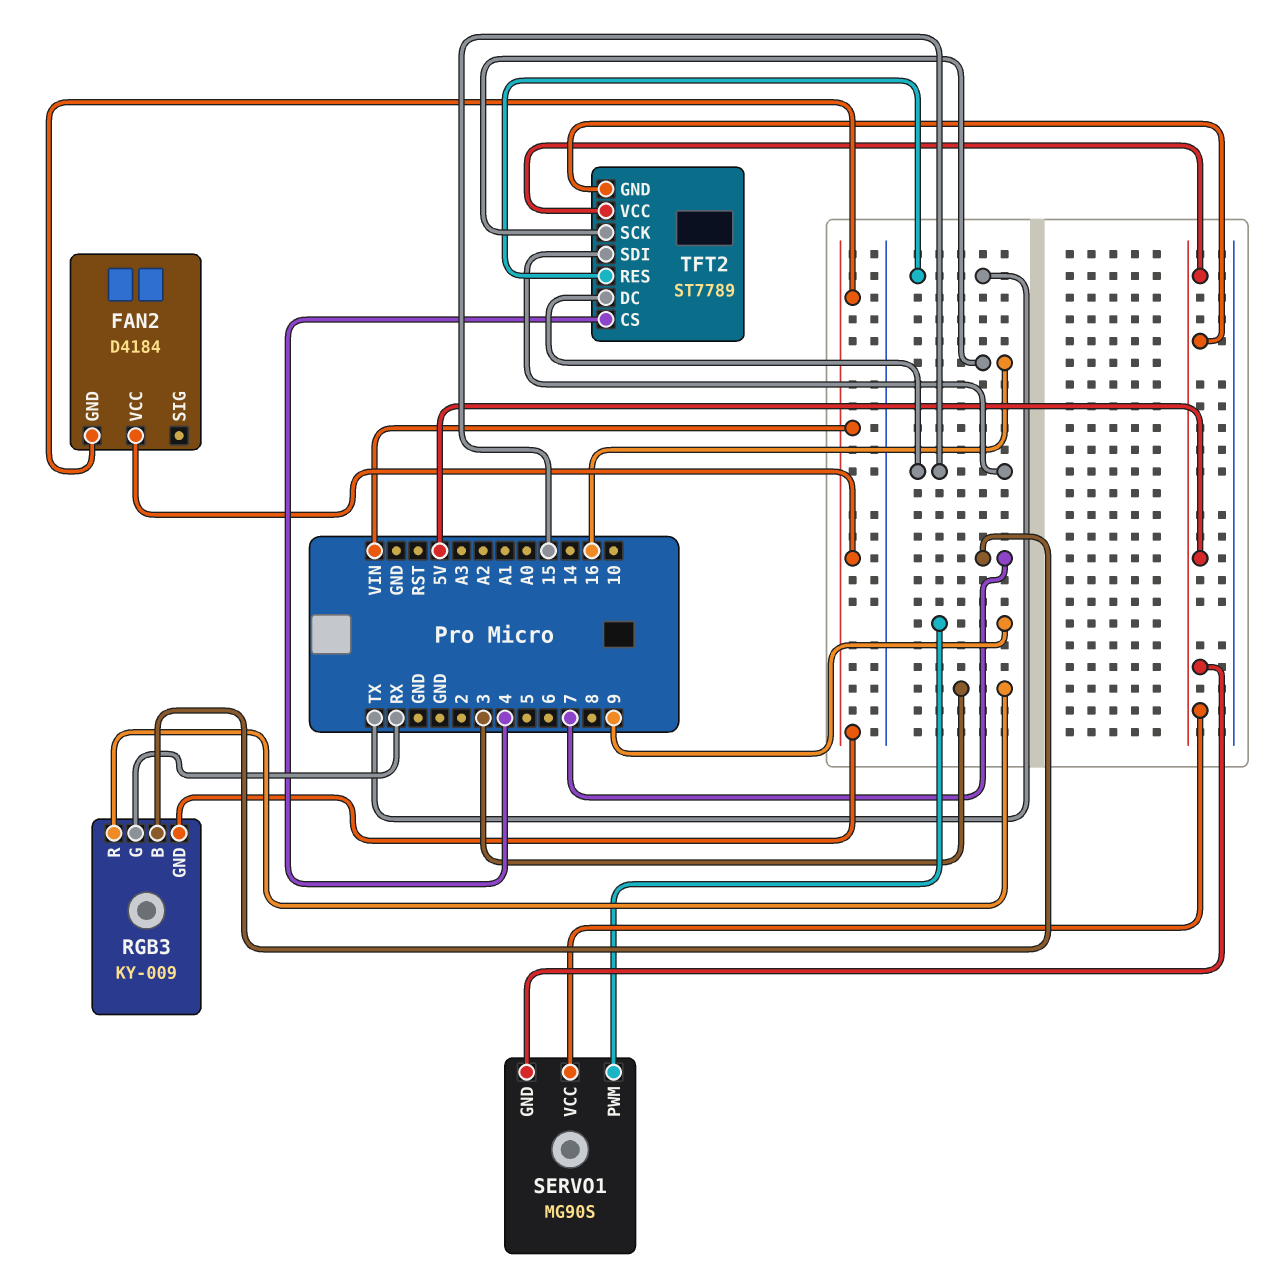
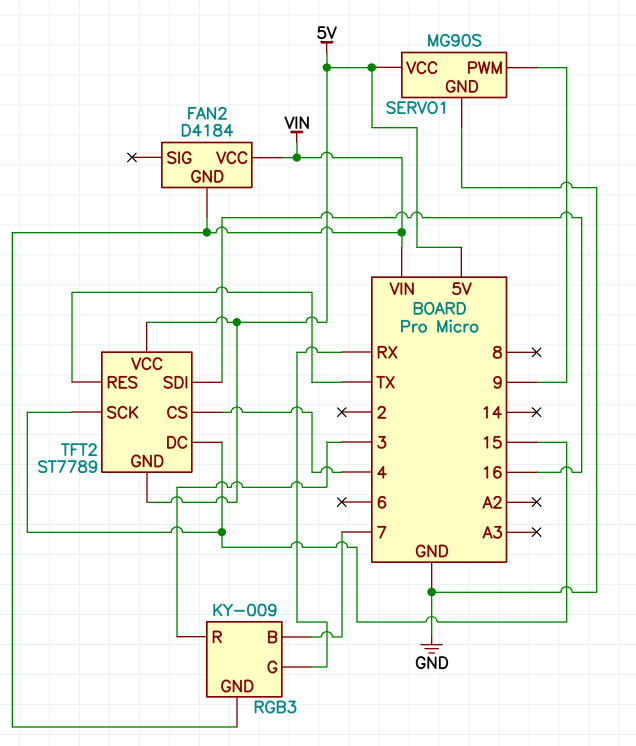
SERVO1 pin GND: 5V -> GND
TFT2 pin SCK: 16 -> 15
TFT2 pin SDI: 15 -> 16

